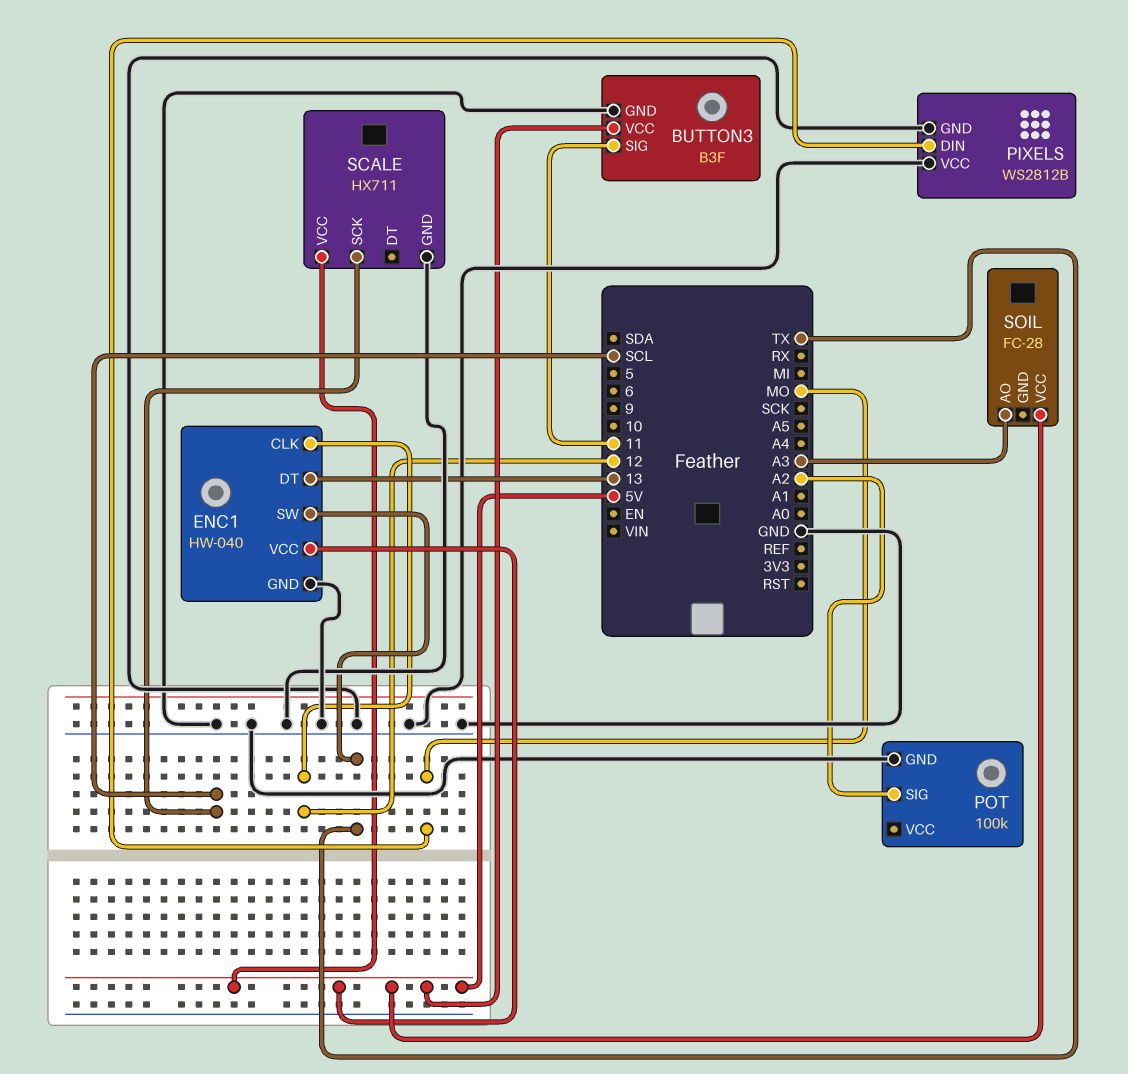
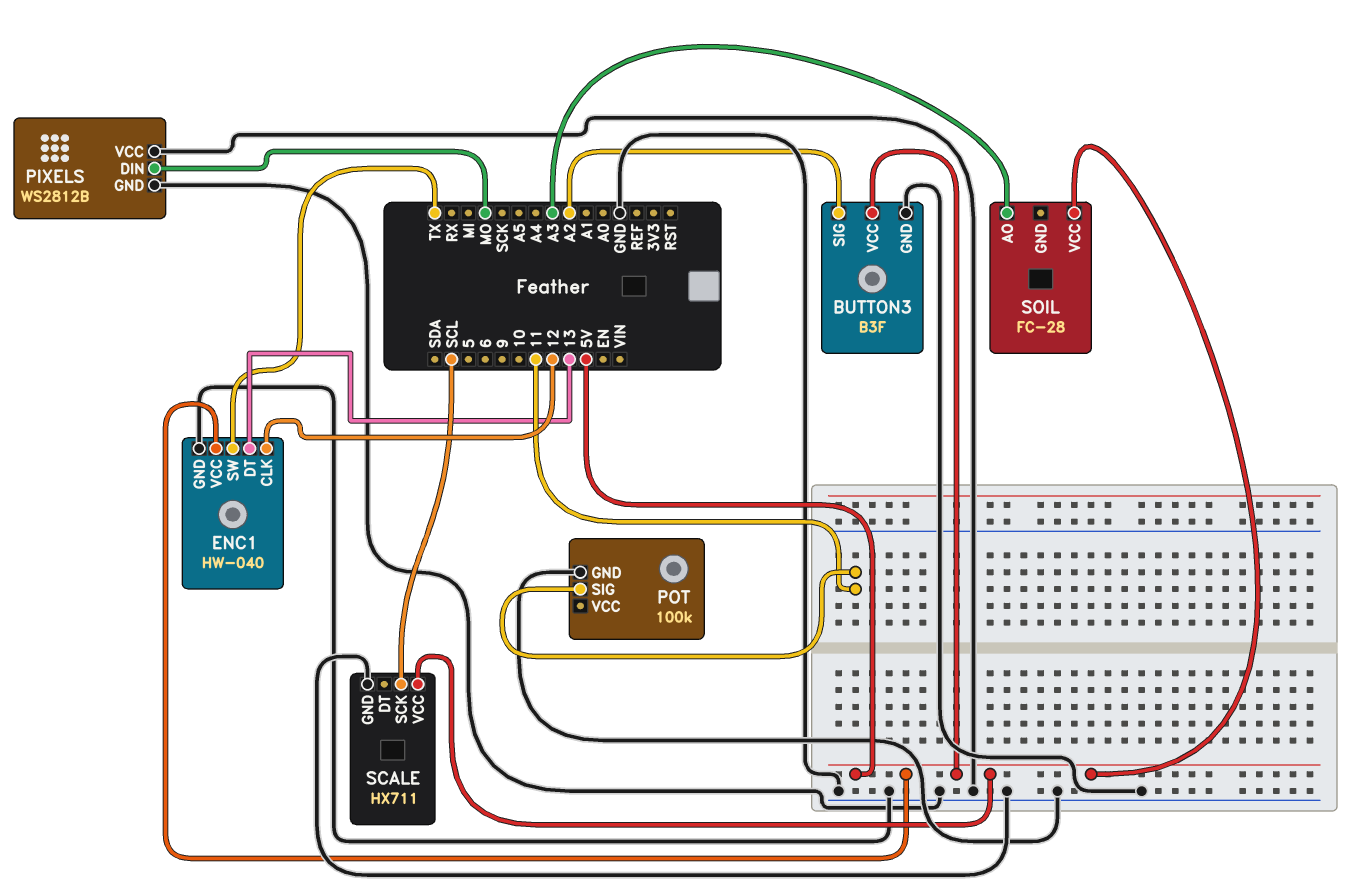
BUTTON3 pin SIG: 11 -> A2
POT pin SIG: A2 -> 11

